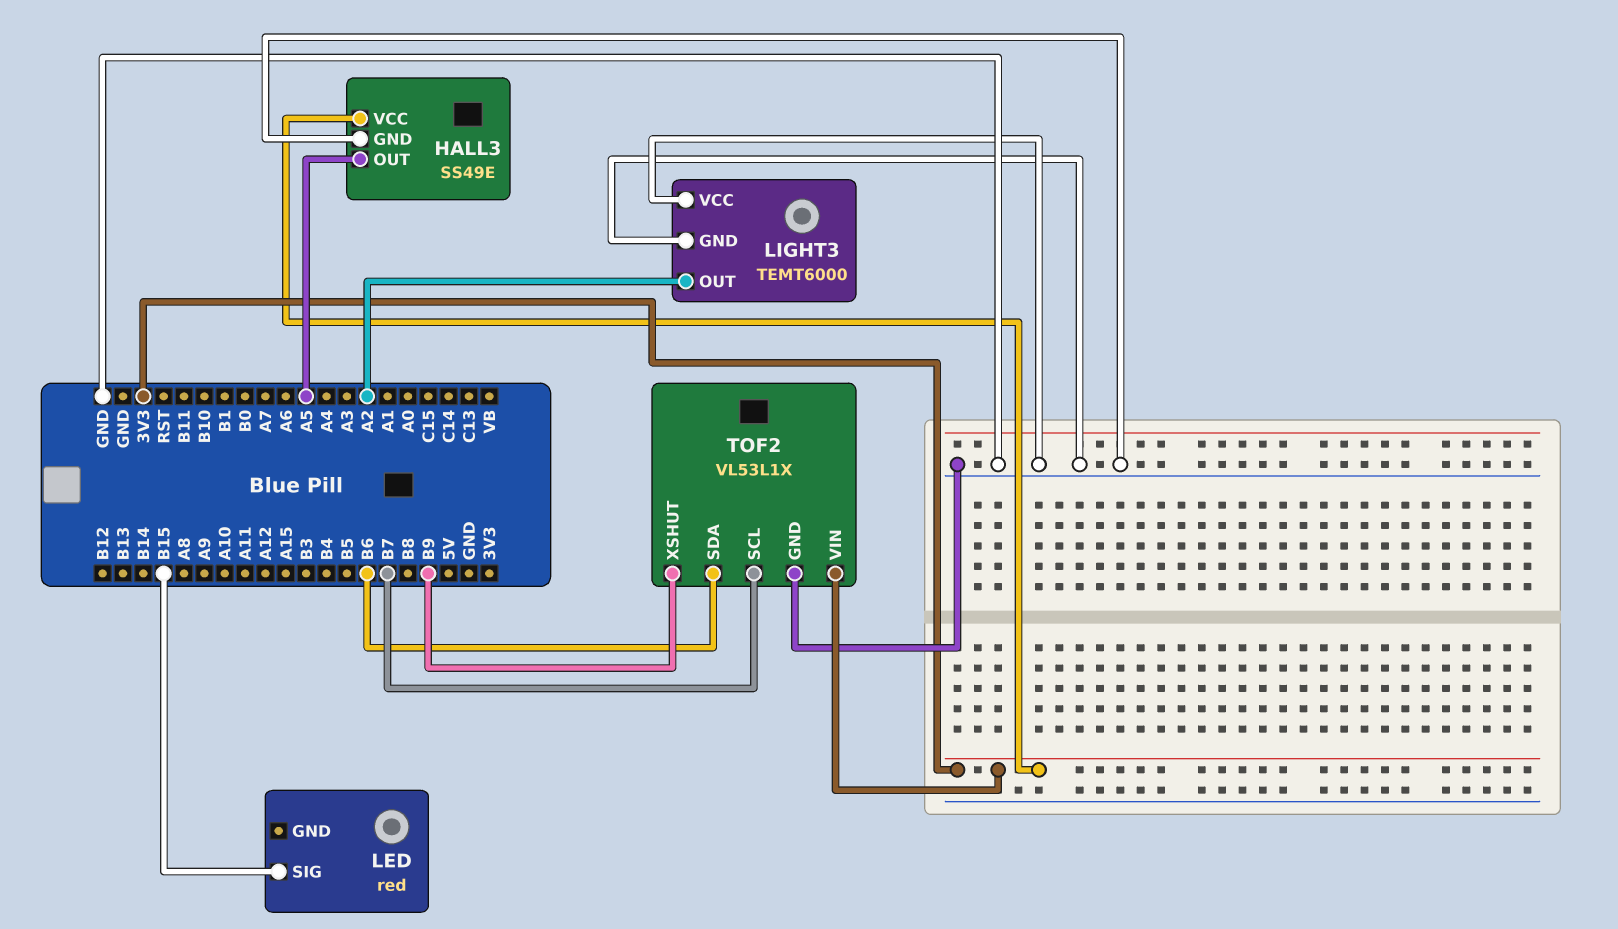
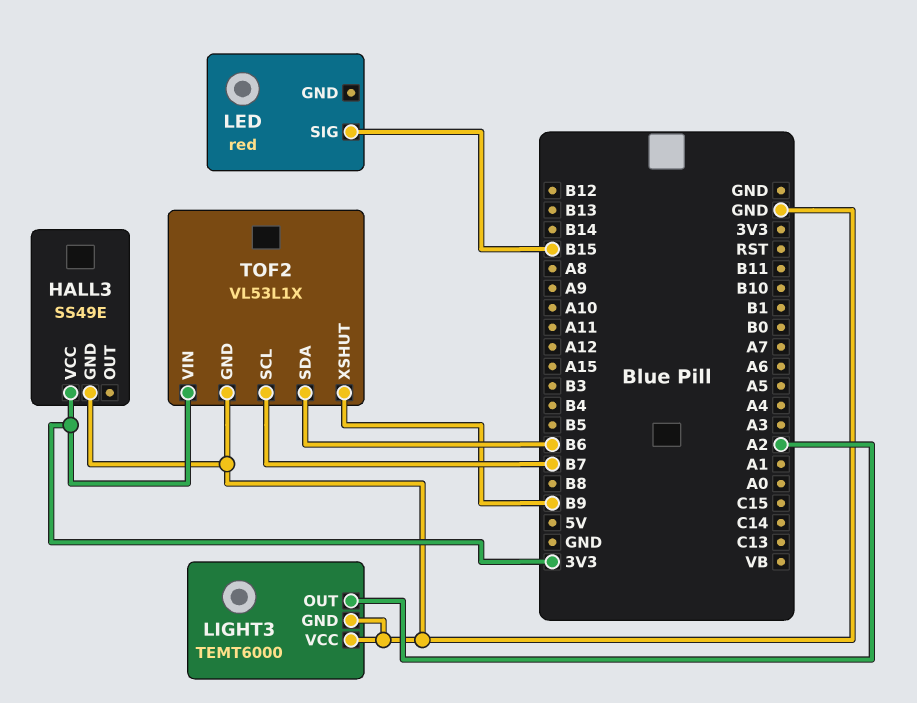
HALL3 pin OUT: A5 -> none

